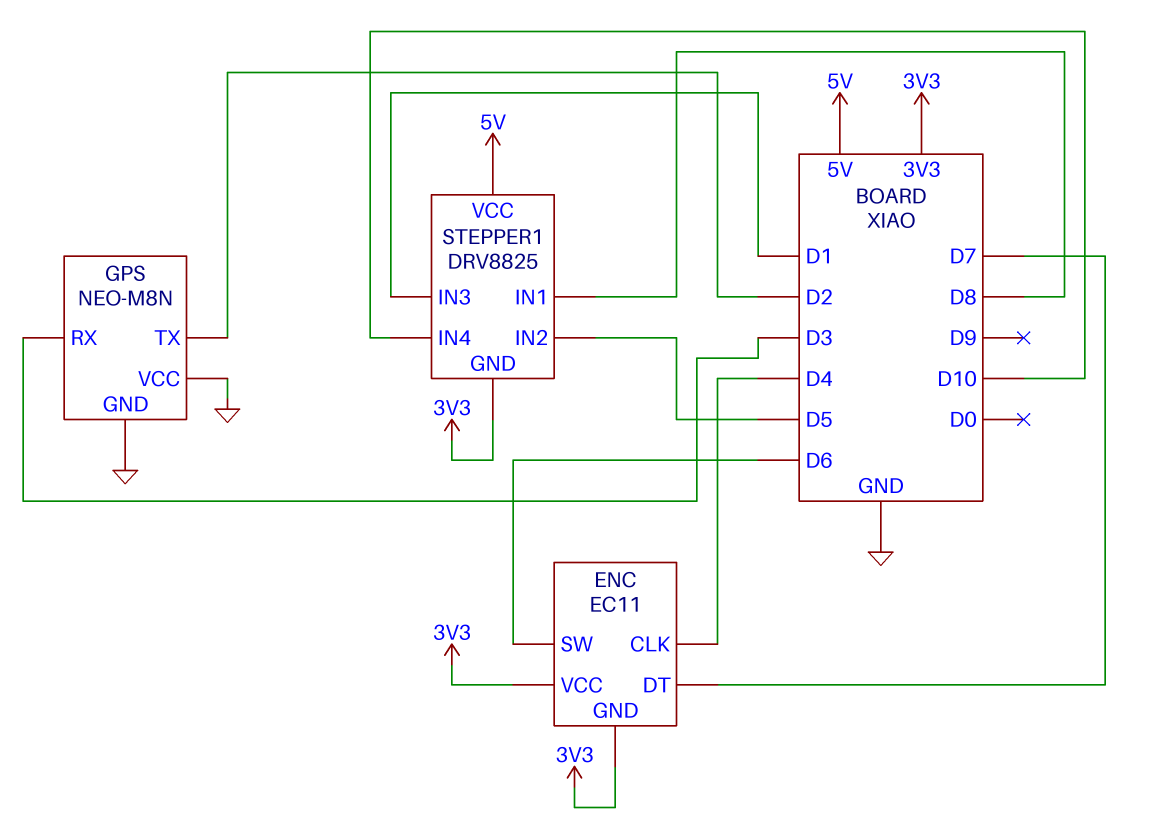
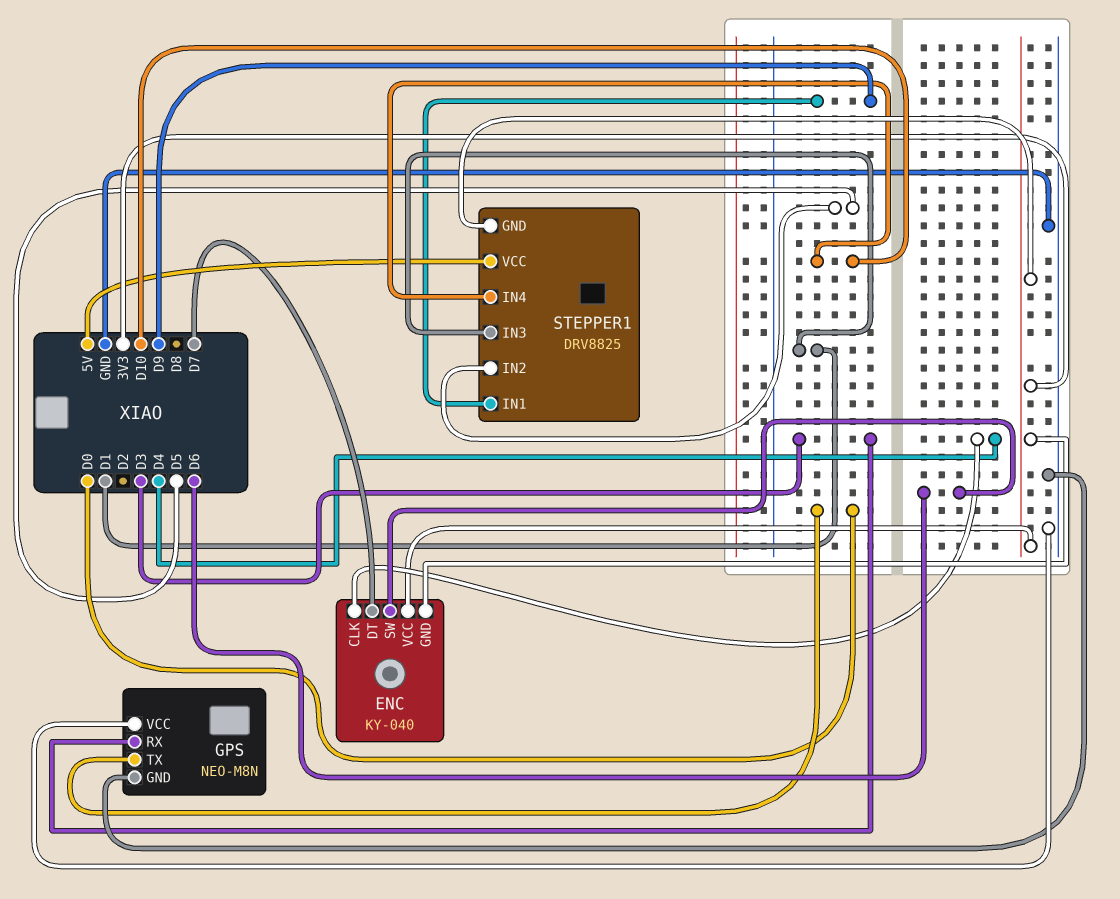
ENC: EC11 -> KY-040
GPS pin TX: D2 -> D0
STEPPER1 pin IN1: D8 -> D9

